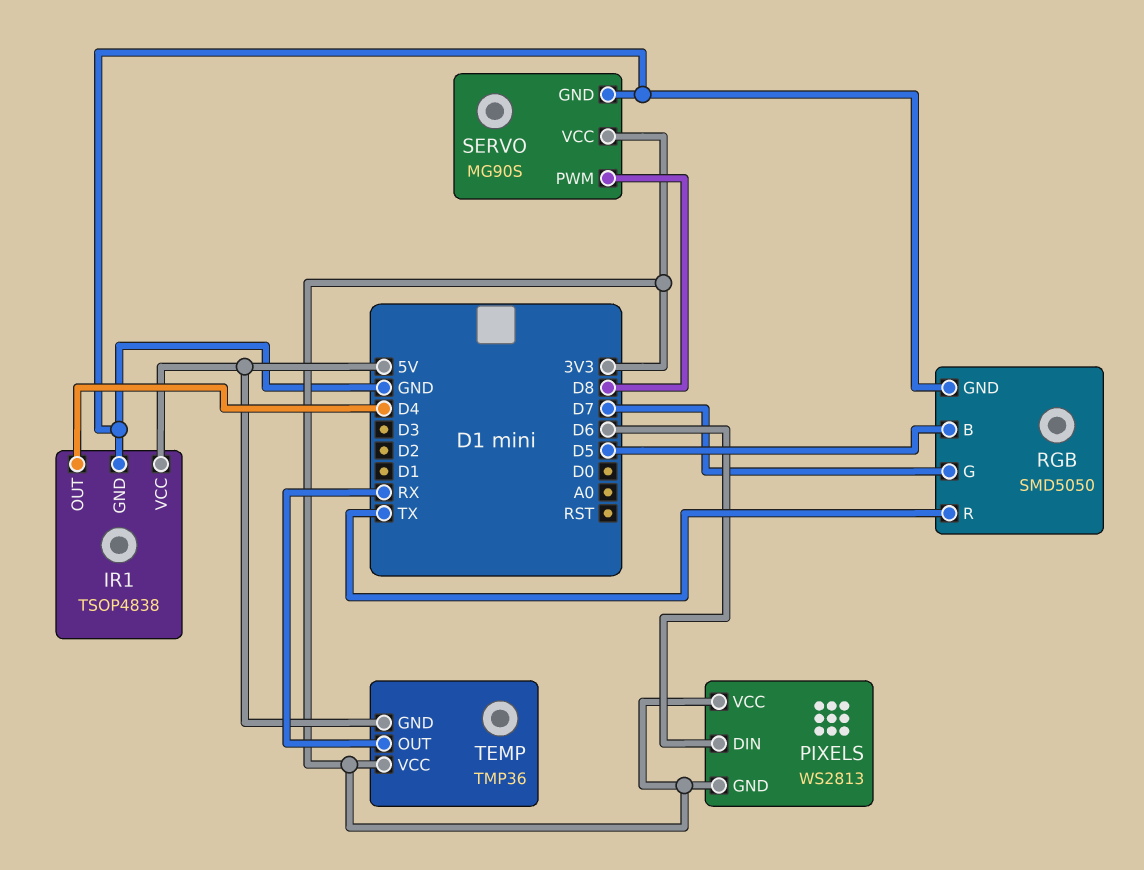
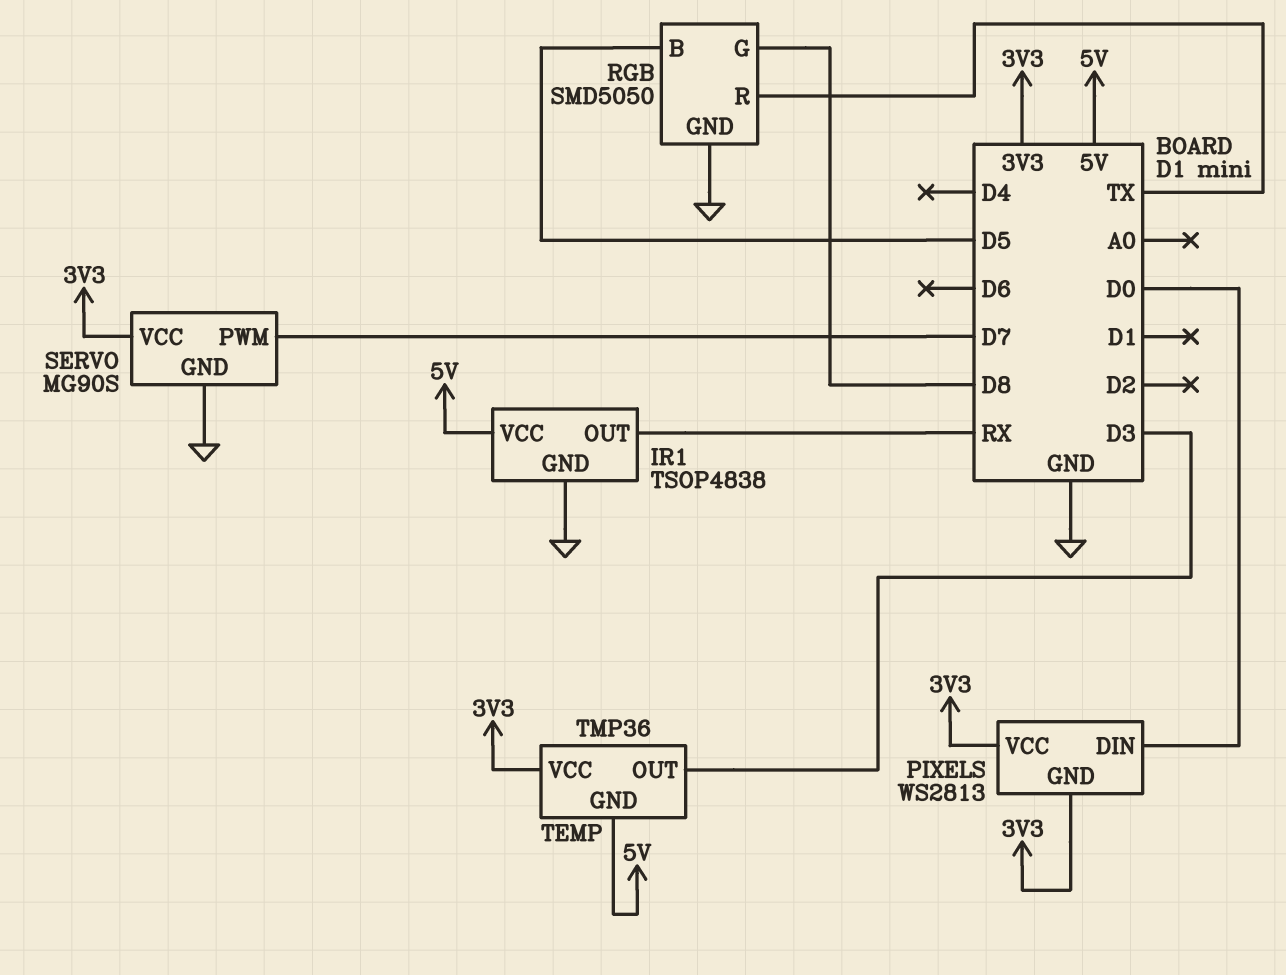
IR1 pin OUT: D4 -> RX
PIXELS pin DIN: D6 -> D0
RGB pin G: D7 -> D8
SERVO pin PWM: D8 -> D7
TEMP pin OUT: RX -> D3

